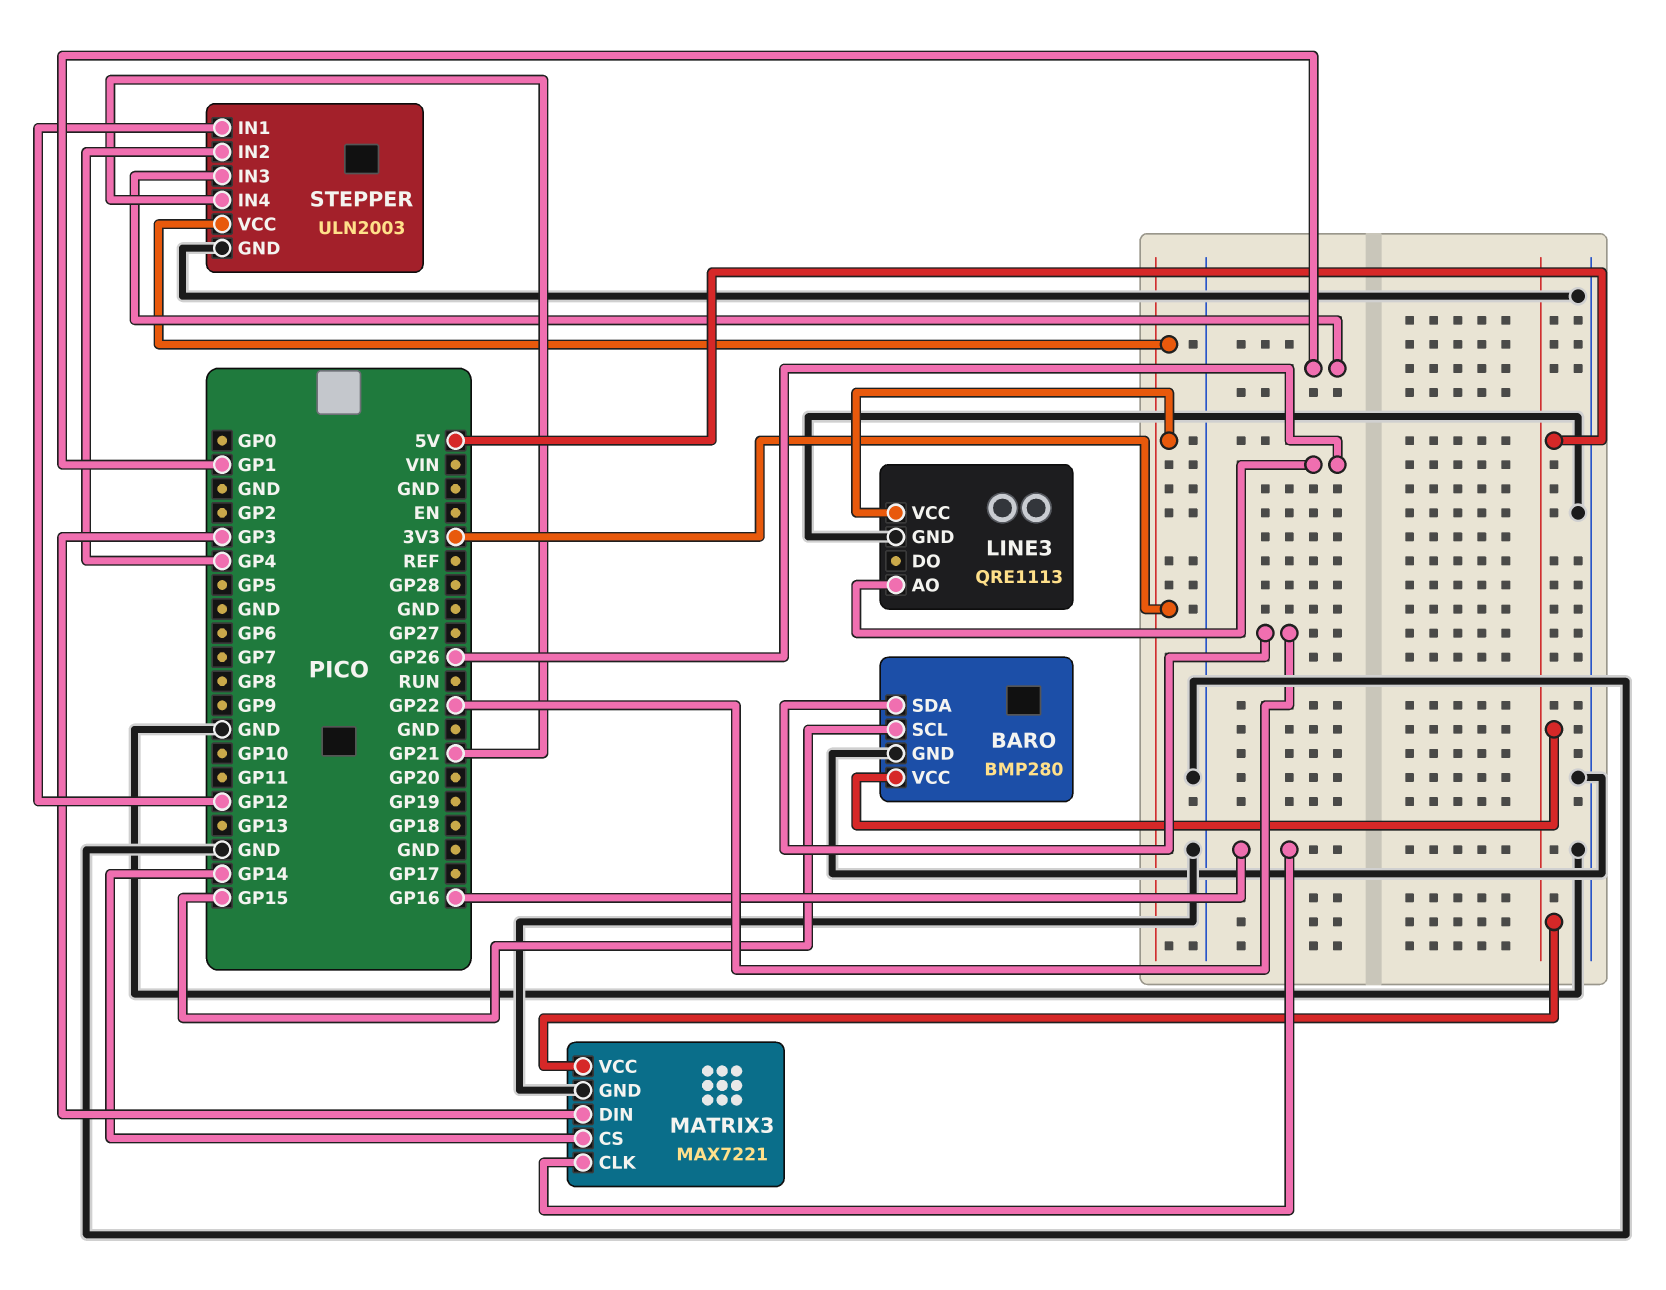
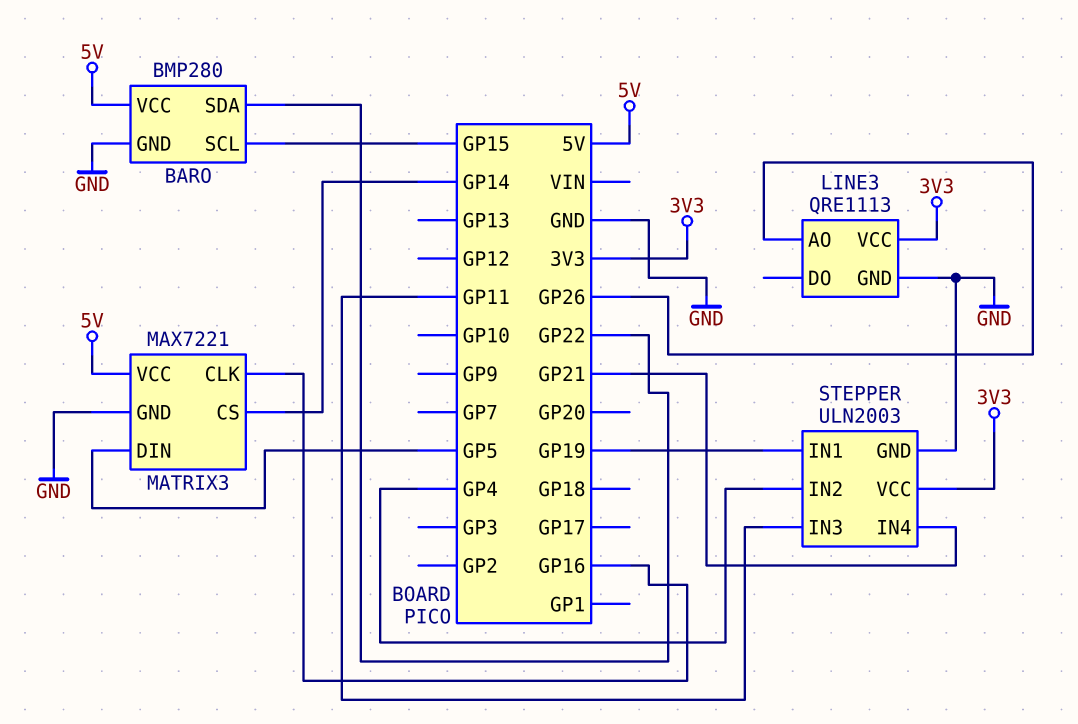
MATRIX3 pin DIN: GP3 -> GP5
STEPPER pin IN1: GP12 -> GP19
STEPPER pin IN3: GP1 -> GP11

